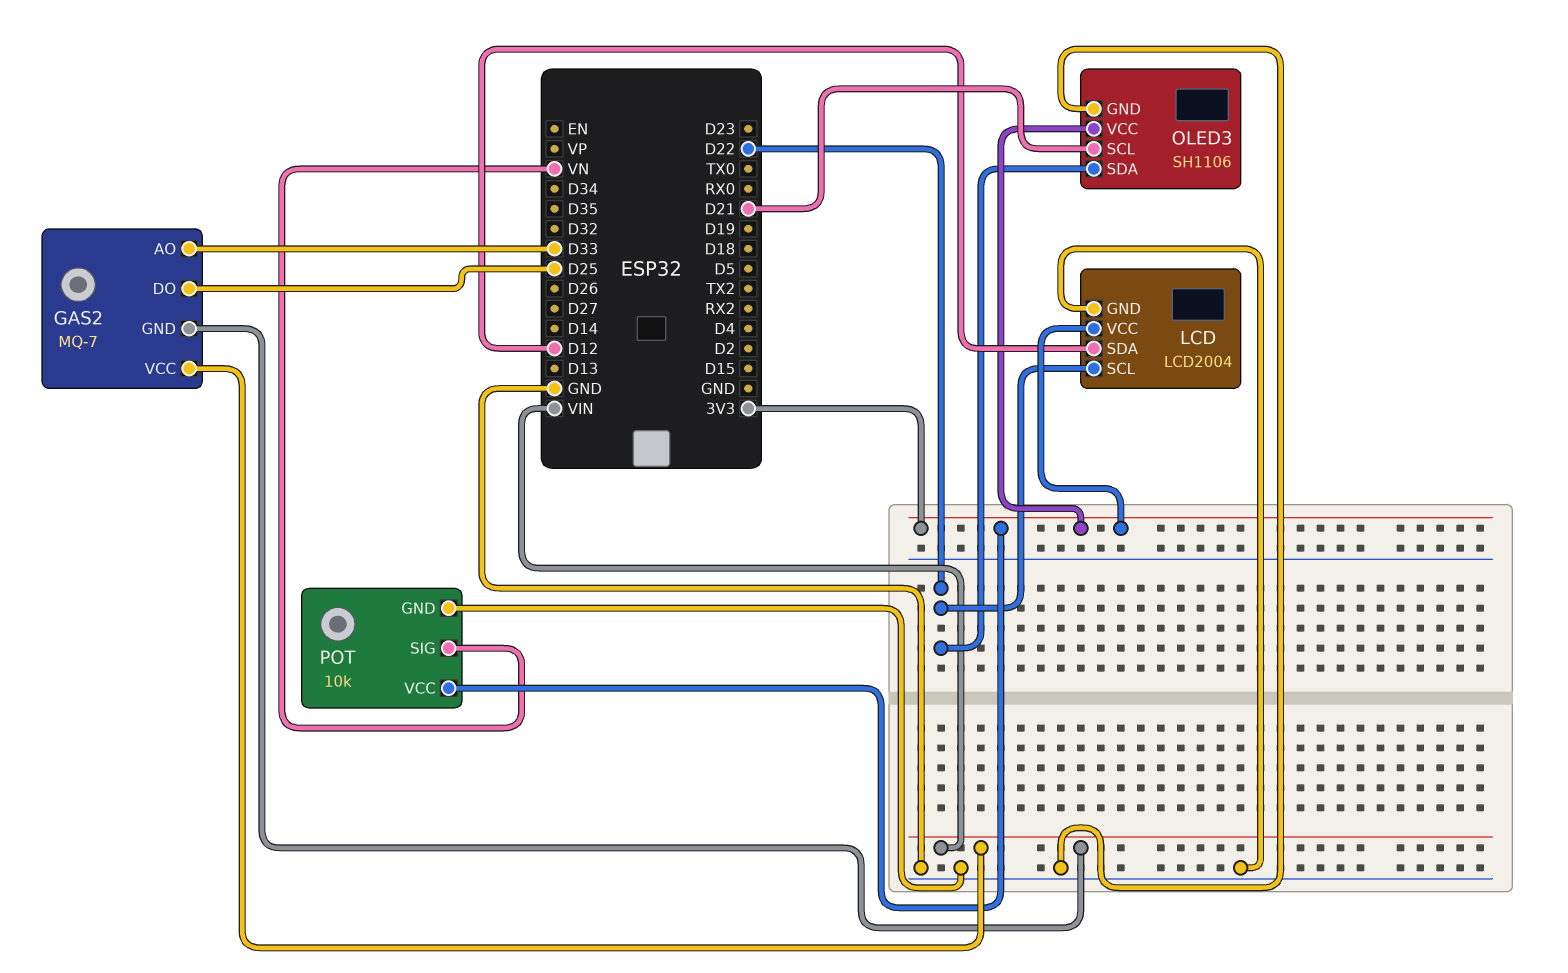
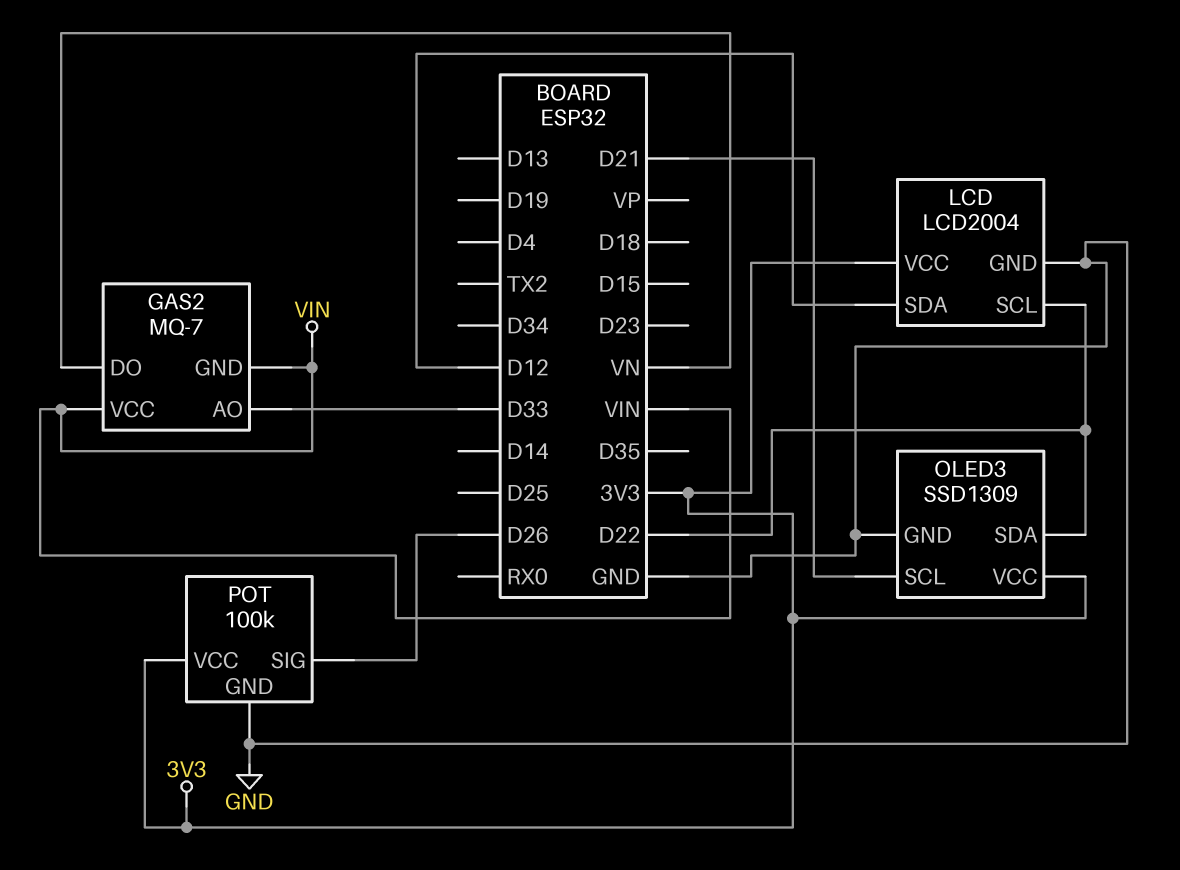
GAS2 pin DO: D25 -> VN
OLED3: SH1106 -> SSD1309
POT: 10k -> 100k
POT pin SIG: VN -> D26

